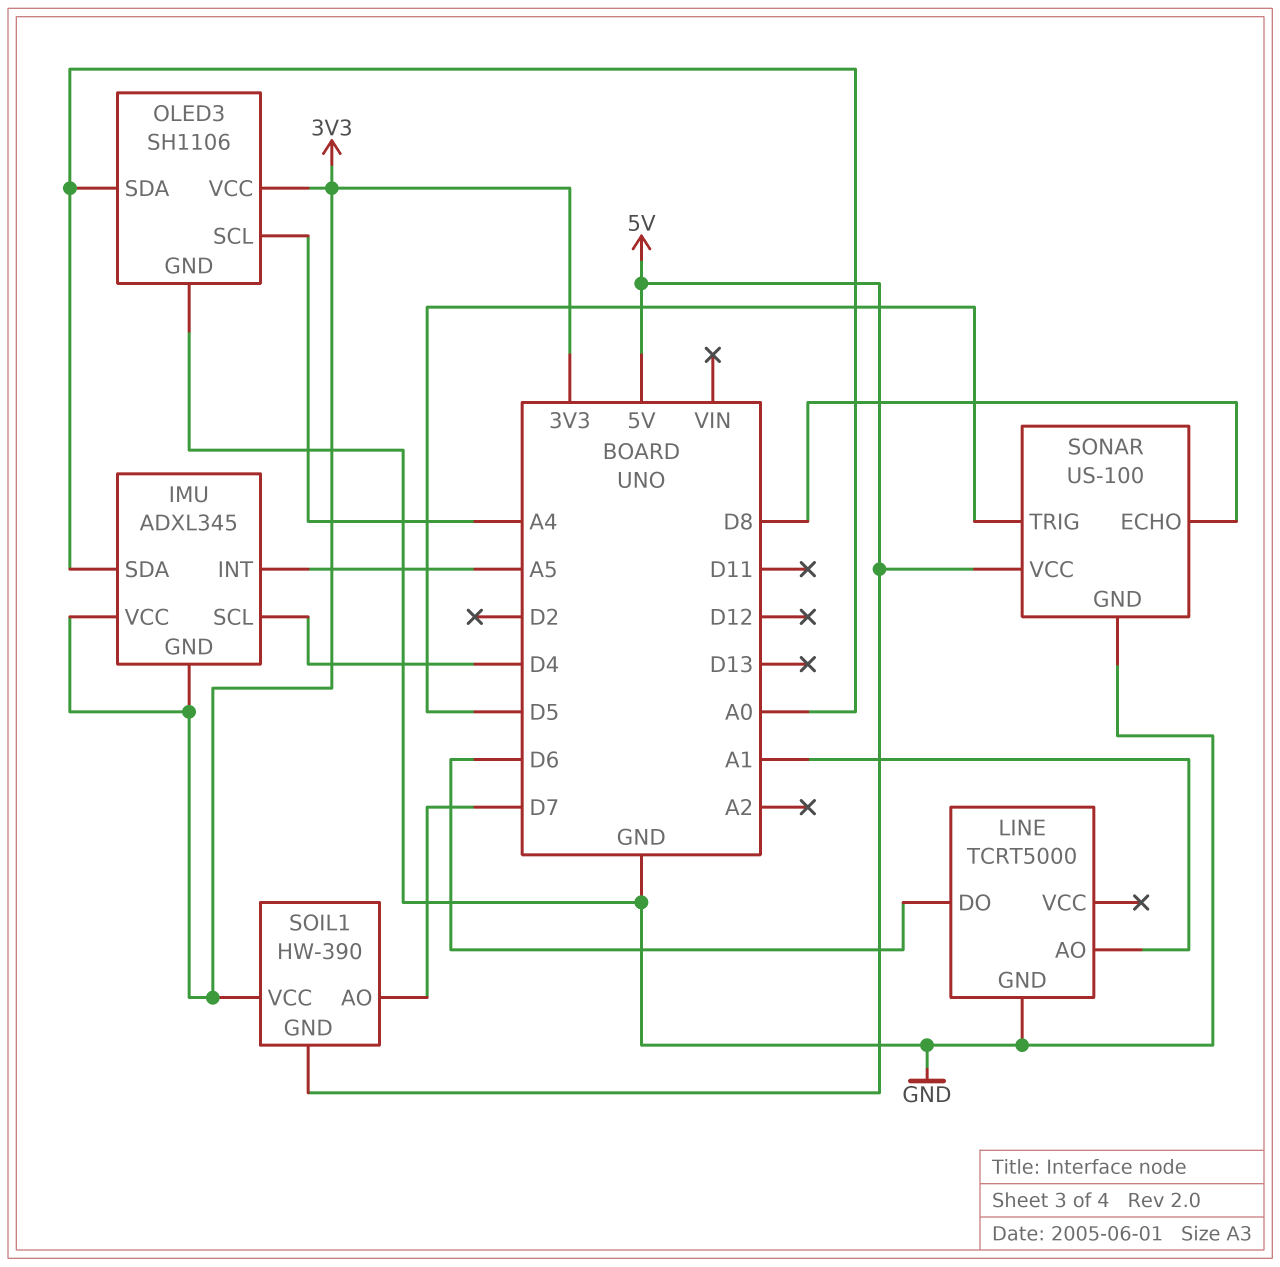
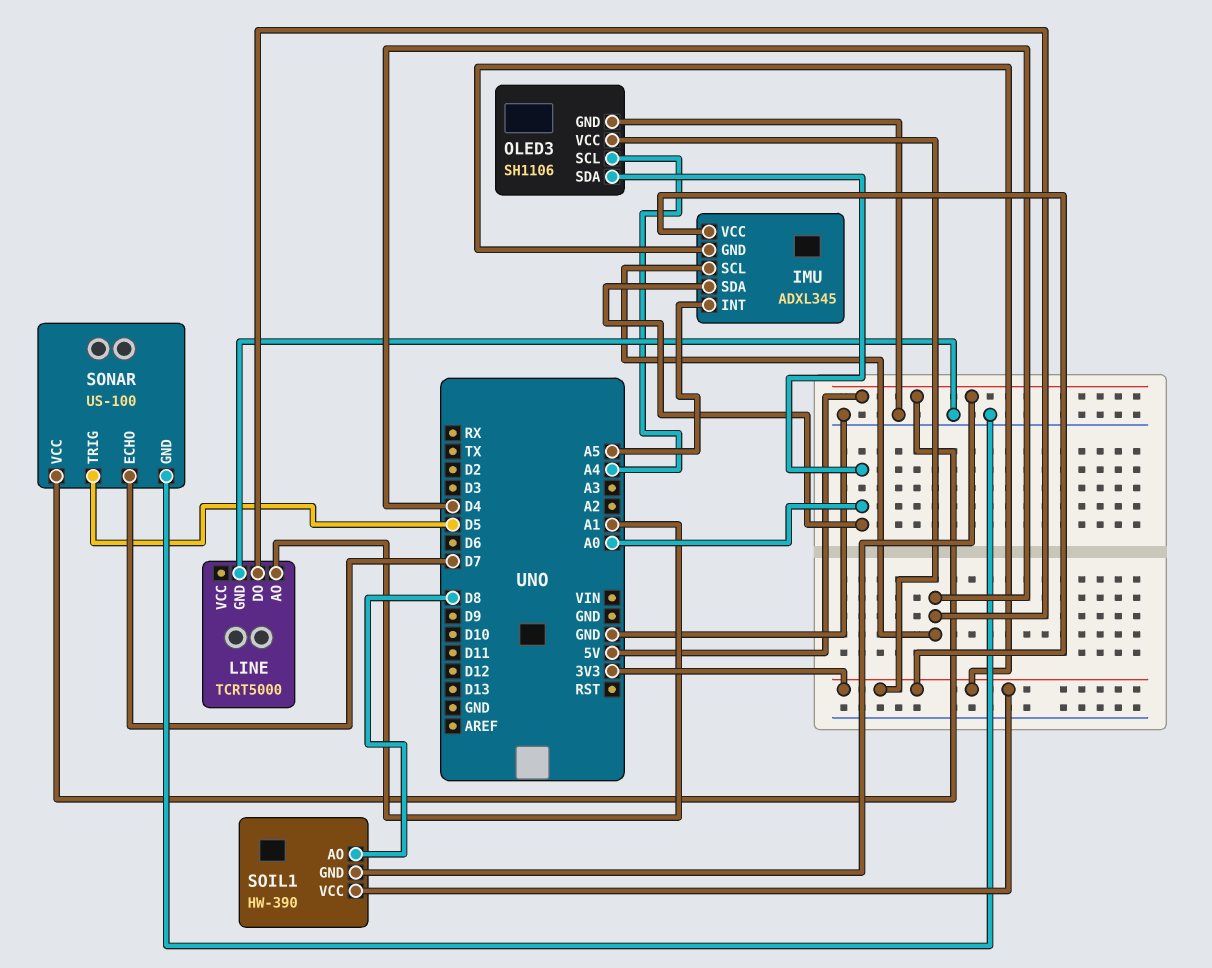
LINE pin DO: D6 -> D4
SOIL1 pin AO: D7 -> D8
SONAR pin ECHO: D8 -> D7

